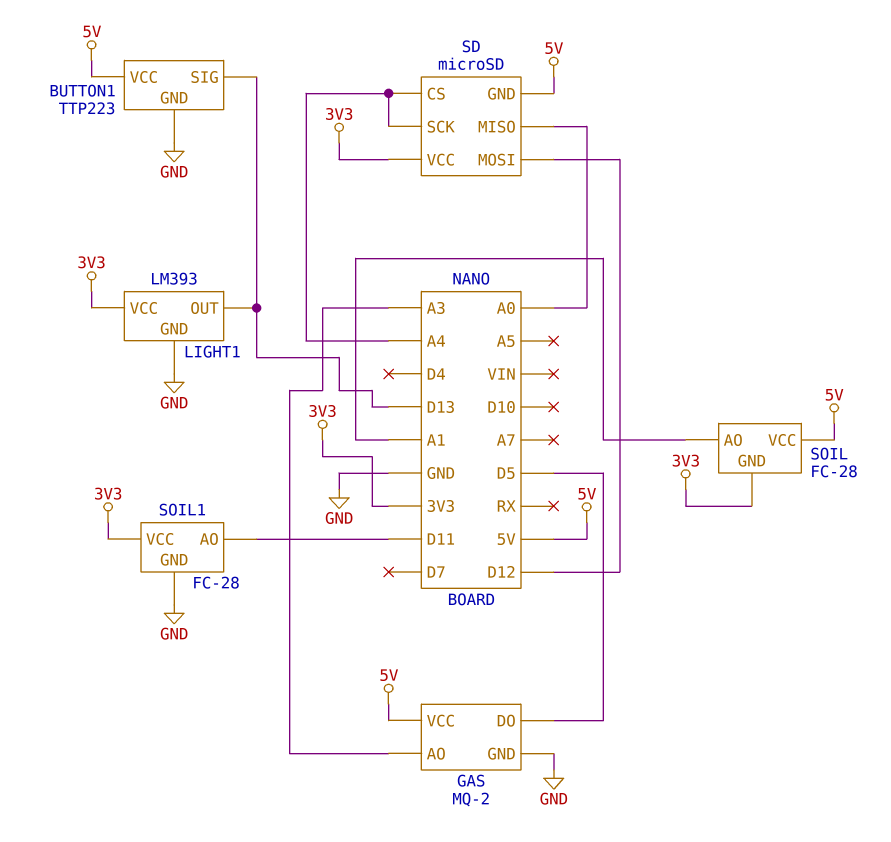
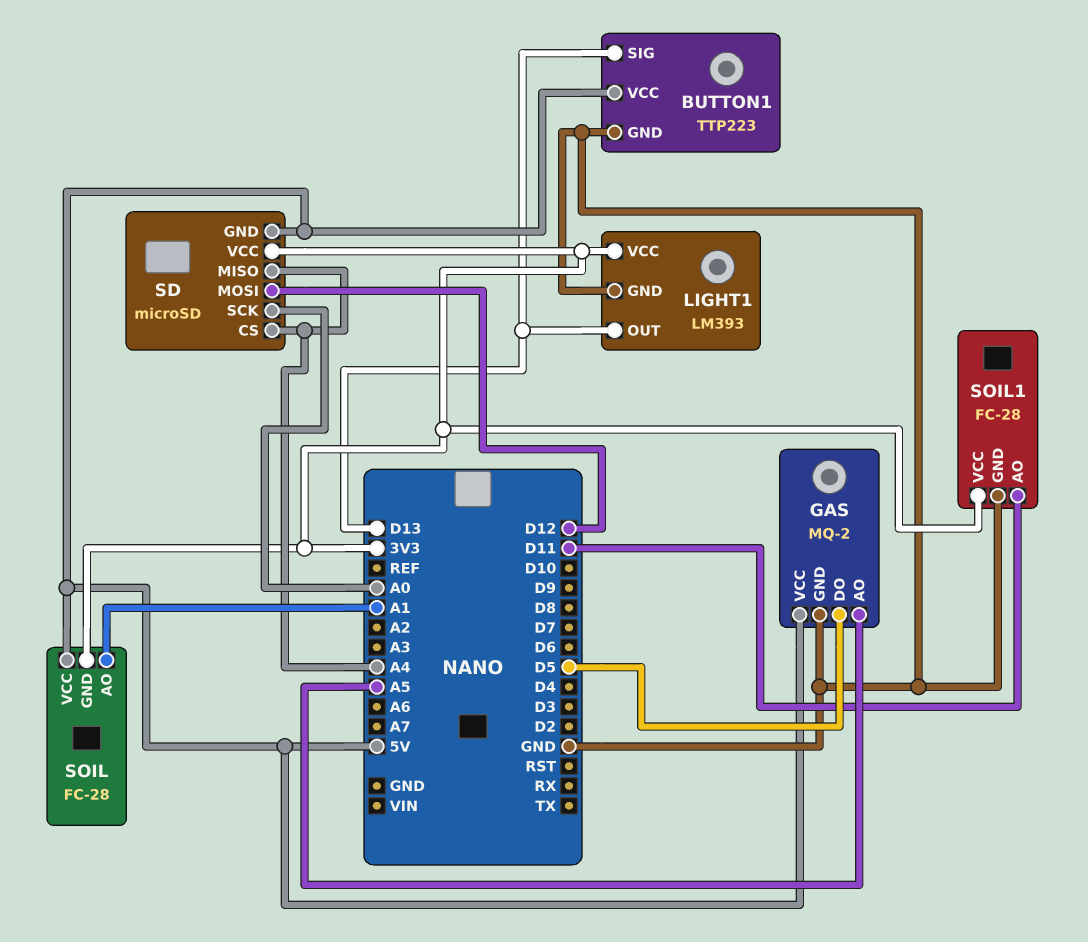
GAS pin AO: A3 -> A5
SD pin MISO: A0 -> A4
SD pin SCK: A4 -> A0

